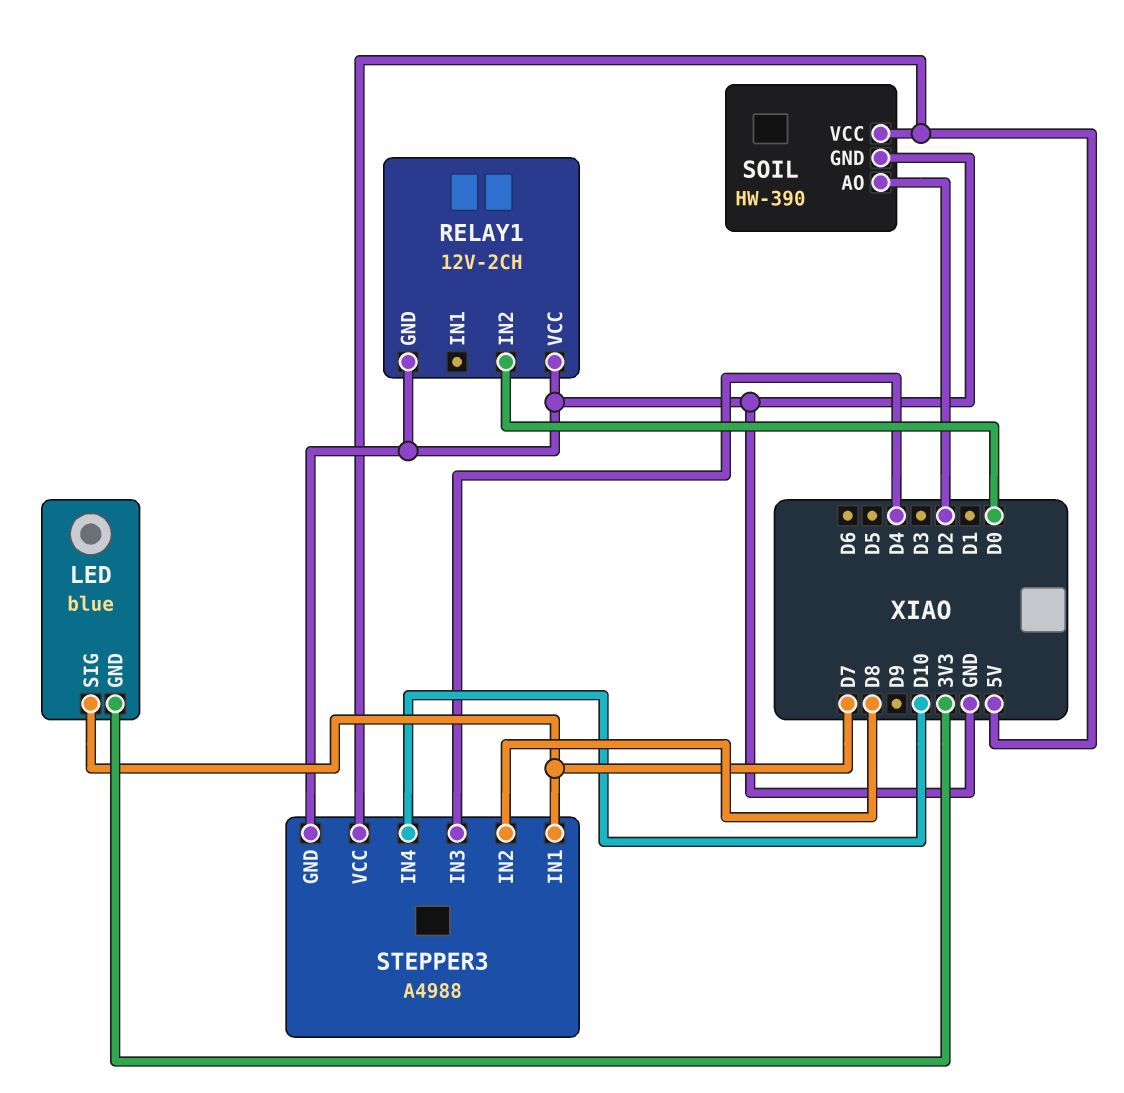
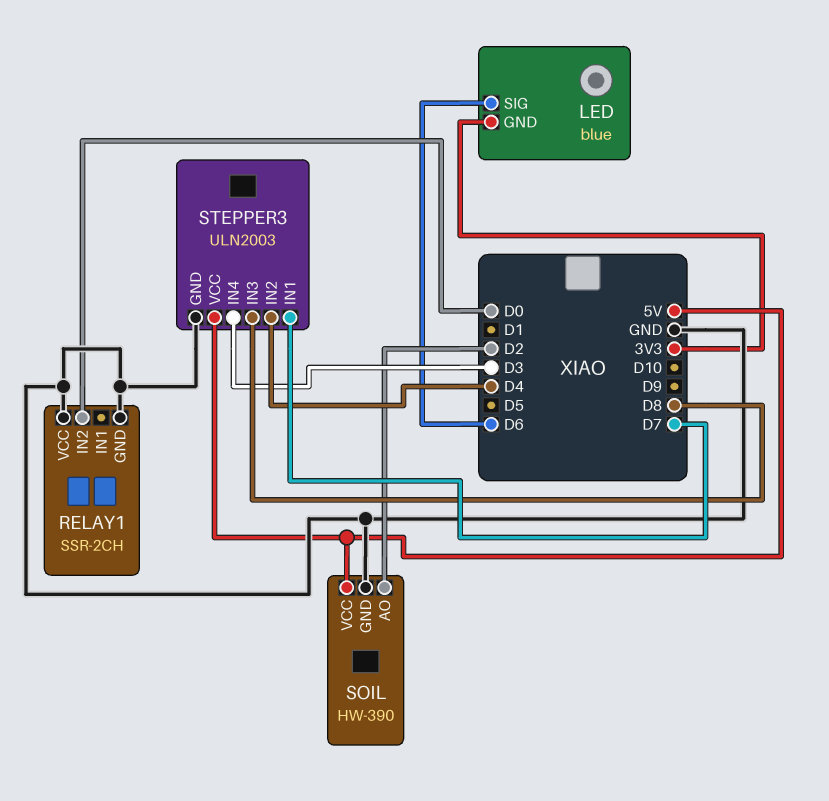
LED pin SIG: D7 -> D6
RELAY1: 12V-2CH -> SSR-2CH
STEPPER3: A4988 -> ULN2003
STEPPER3 pin IN2: D8 -> D4
STEPPER3 pin IN3: D4 -> D8
STEPPER3 pin IN4: D10 -> D3

